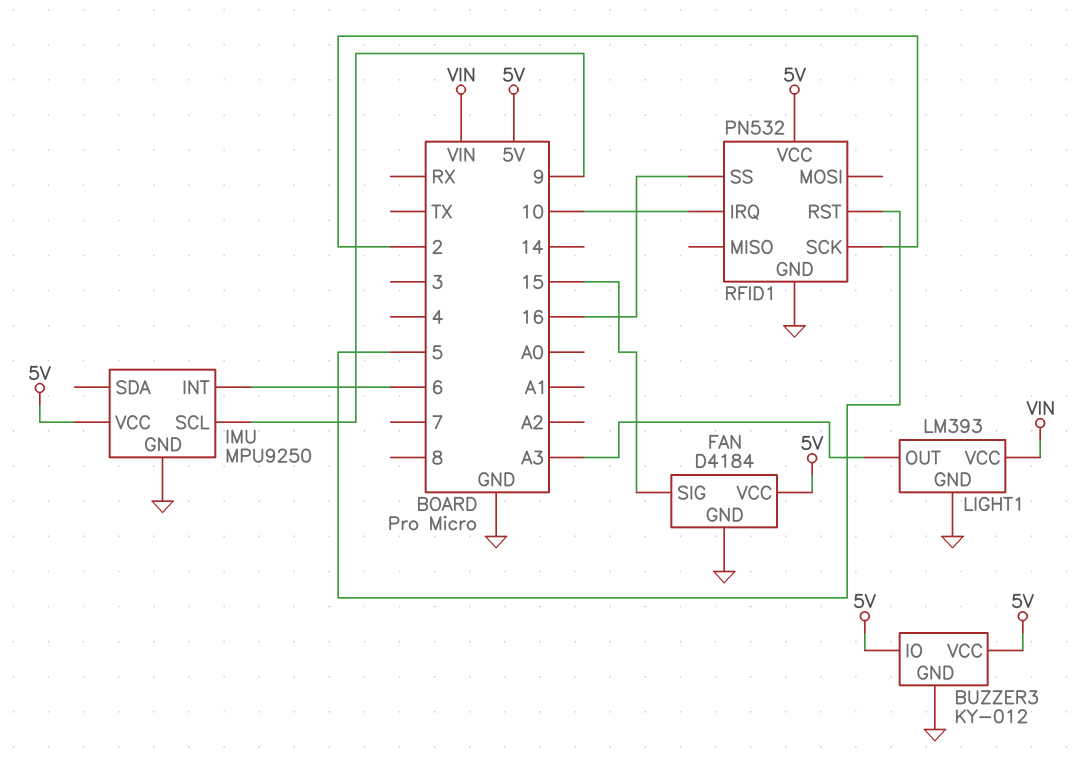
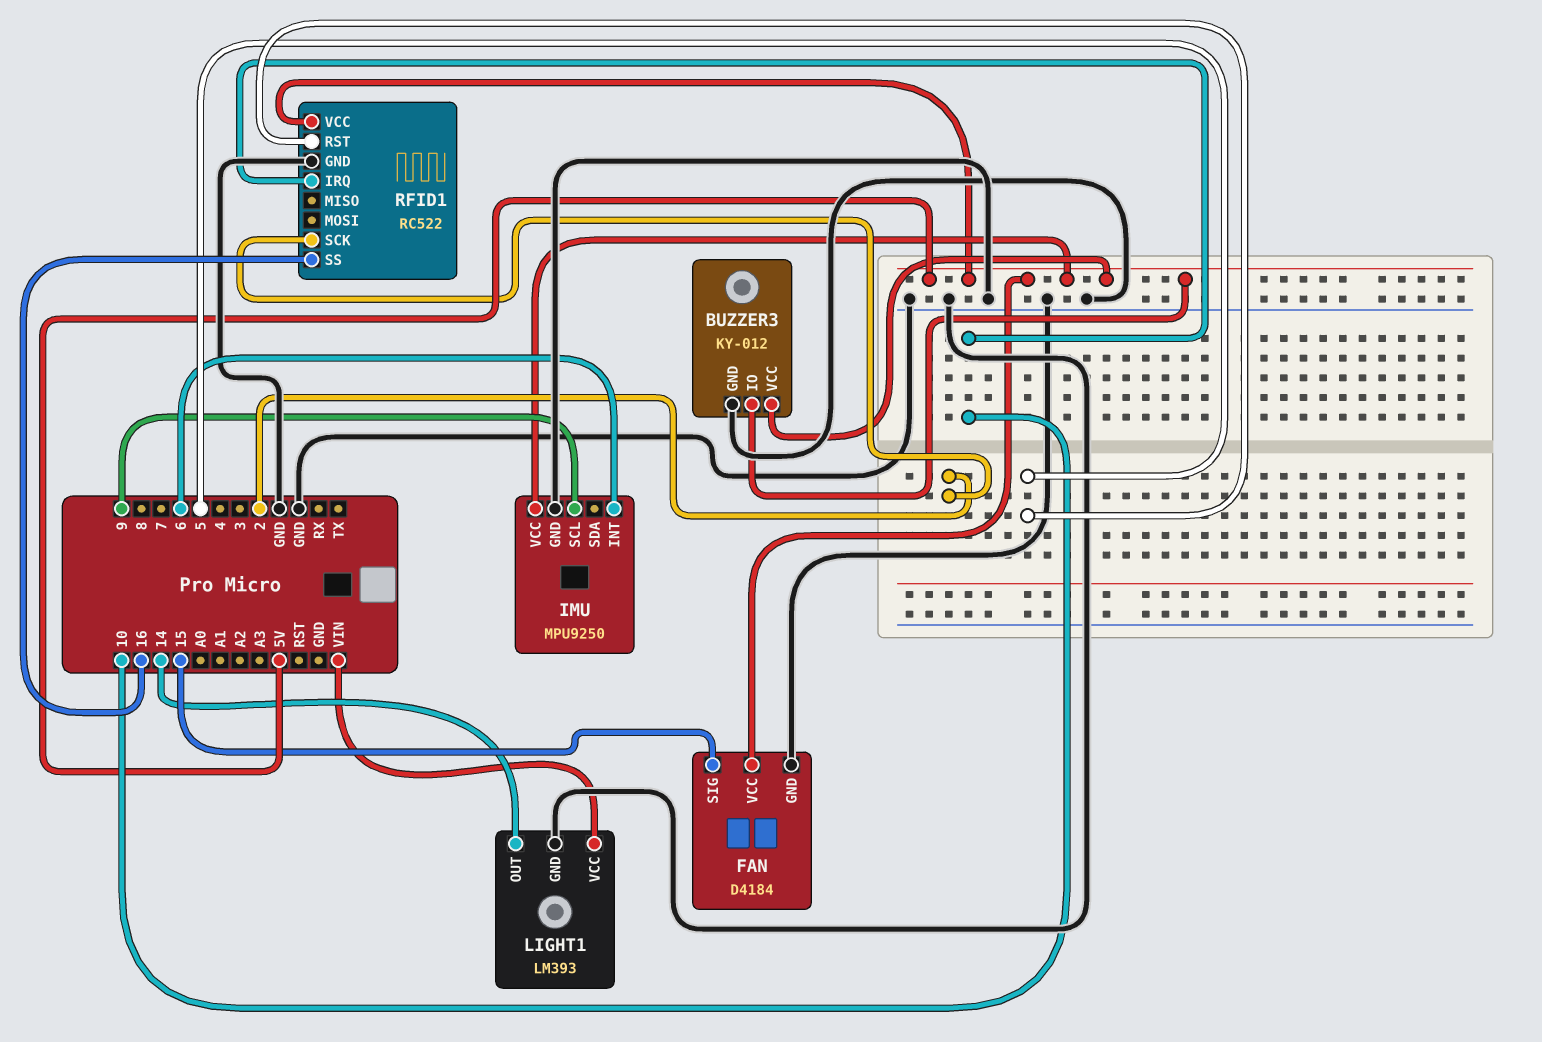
LIGHT1 pin OUT: A3 -> 14
RFID1: PN532 -> RC522

